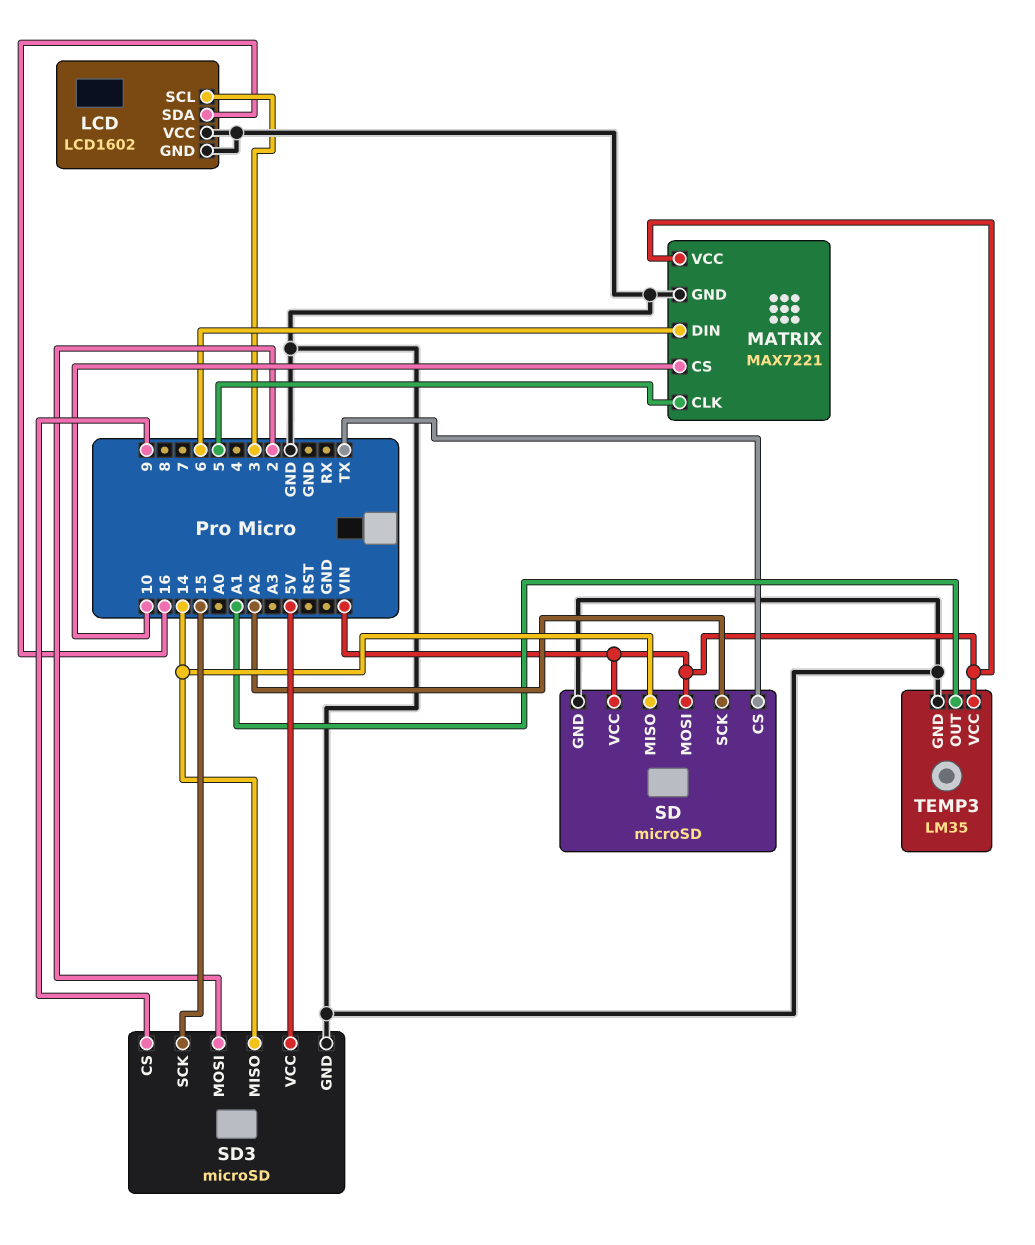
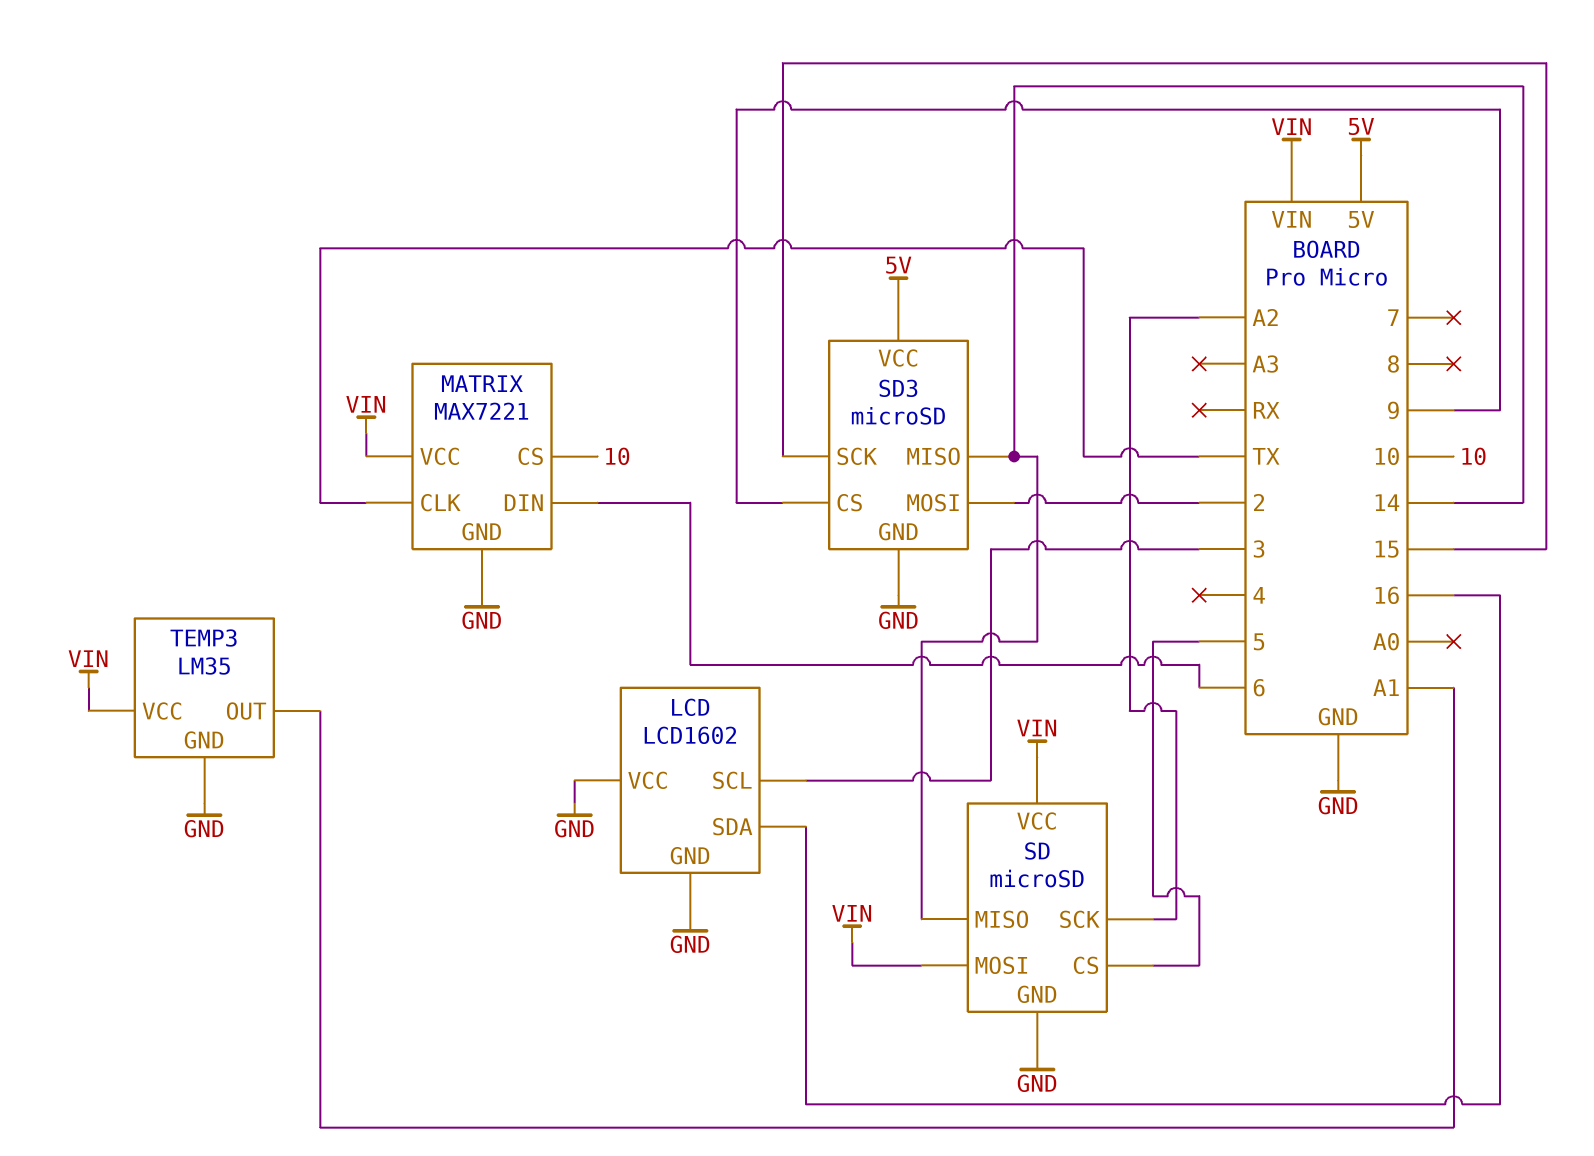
MATRIX pin CLK: 5 -> TX
SD pin CS: TX -> 5

